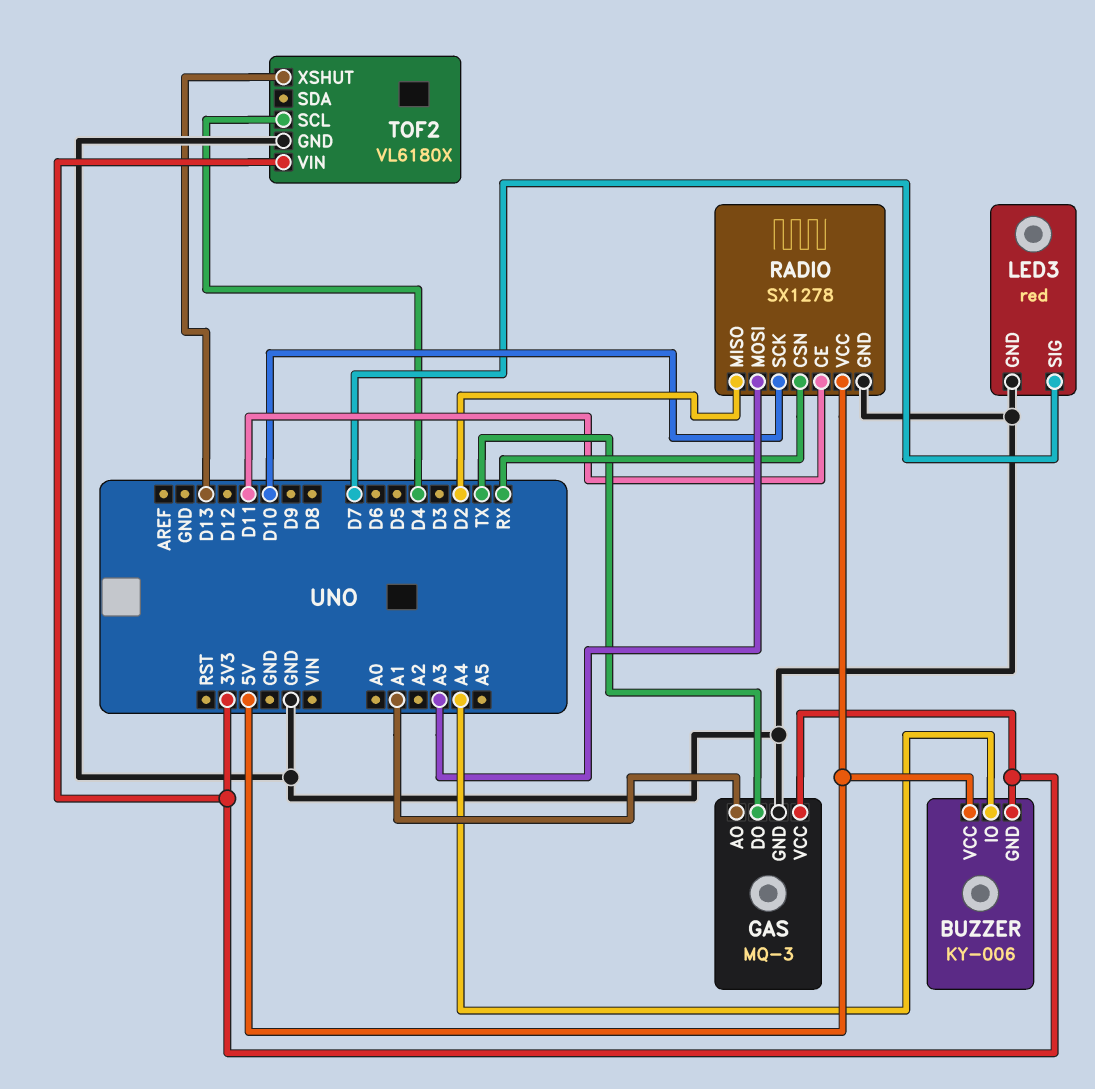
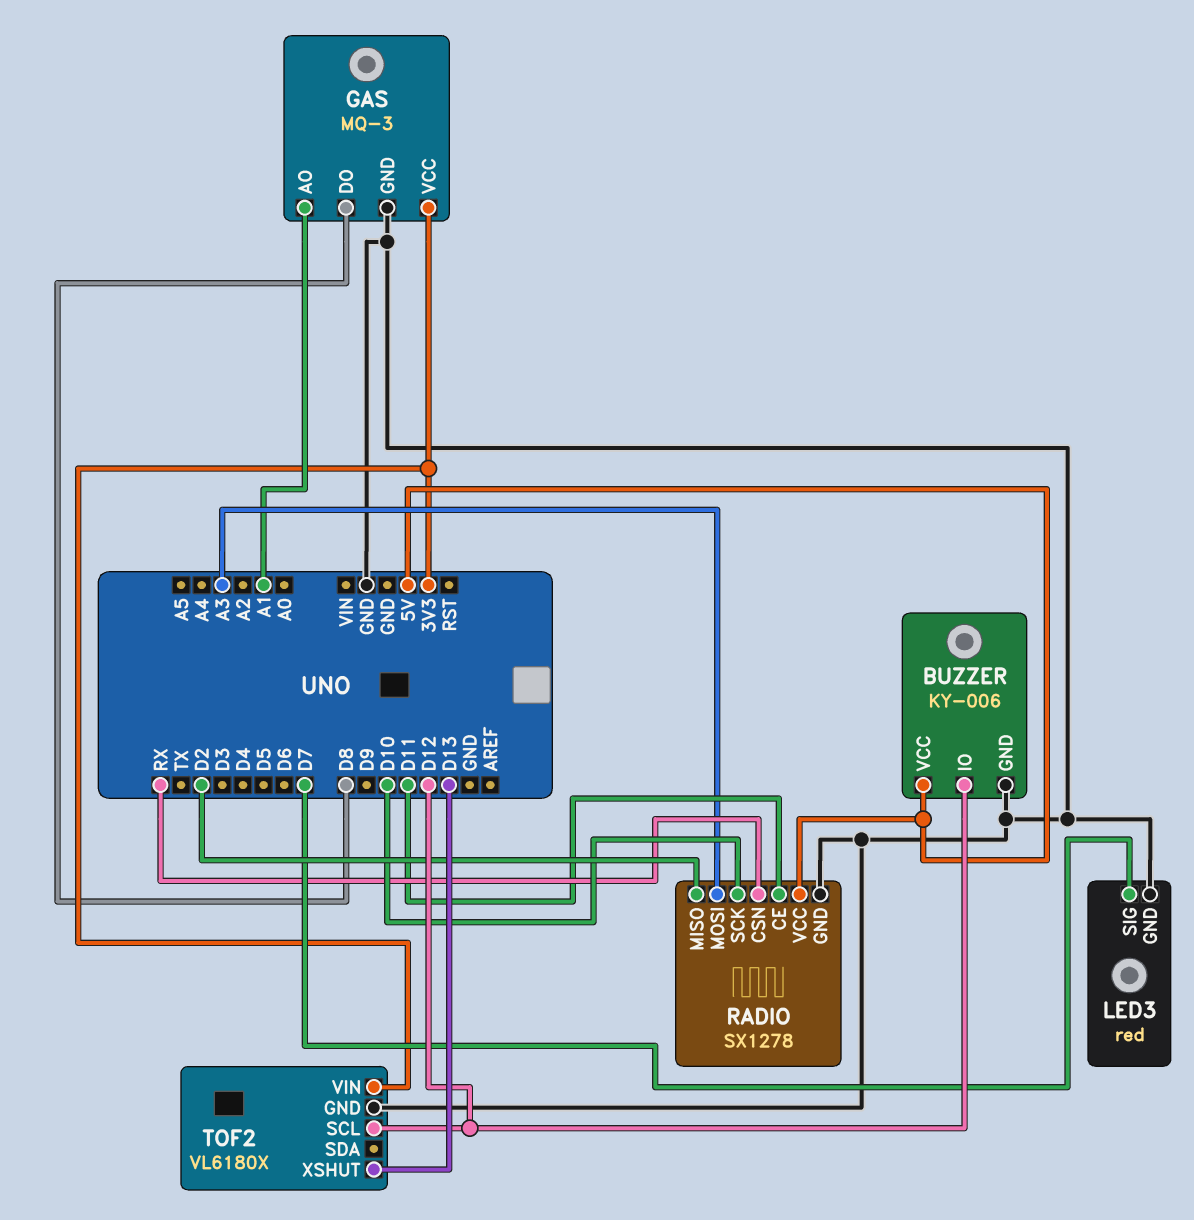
BUZZER pin GND: 3V3 -> GND
BUZZER pin IO: A4 -> D12
GAS pin DO: TX -> D8
TOF2 pin SCL: D4 -> D12

